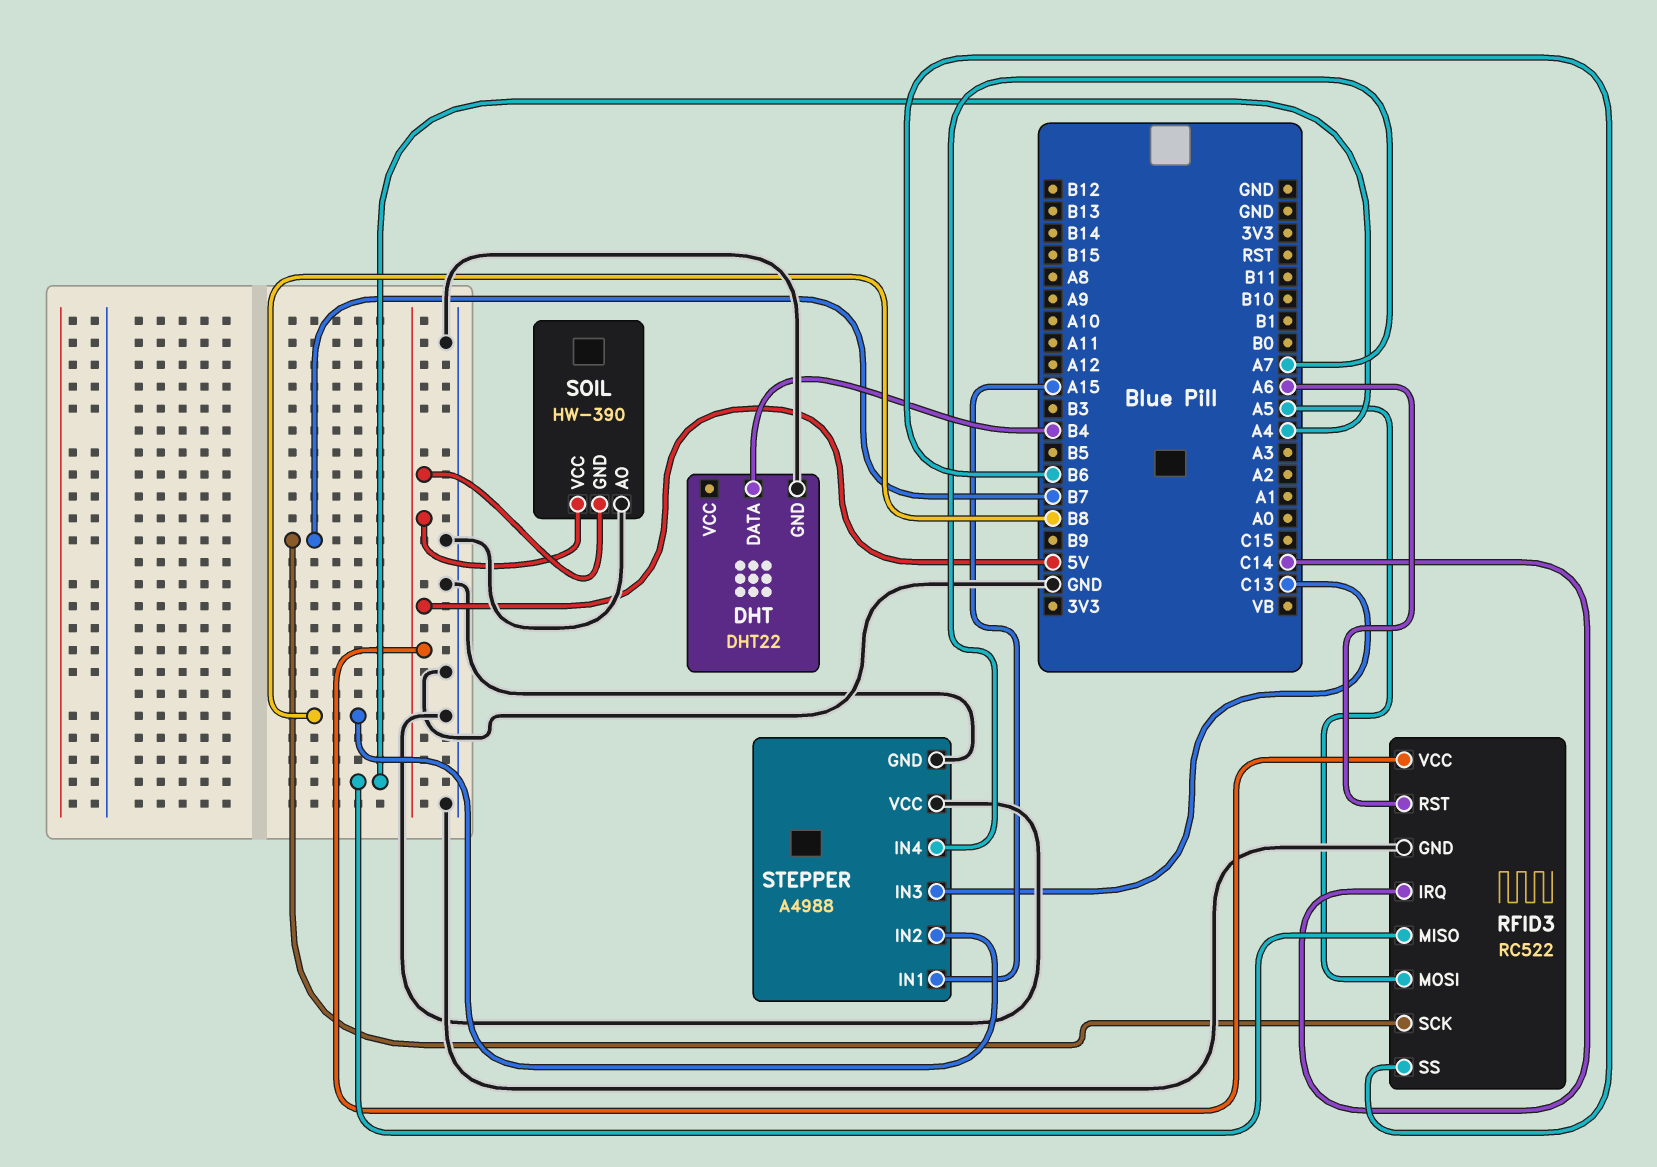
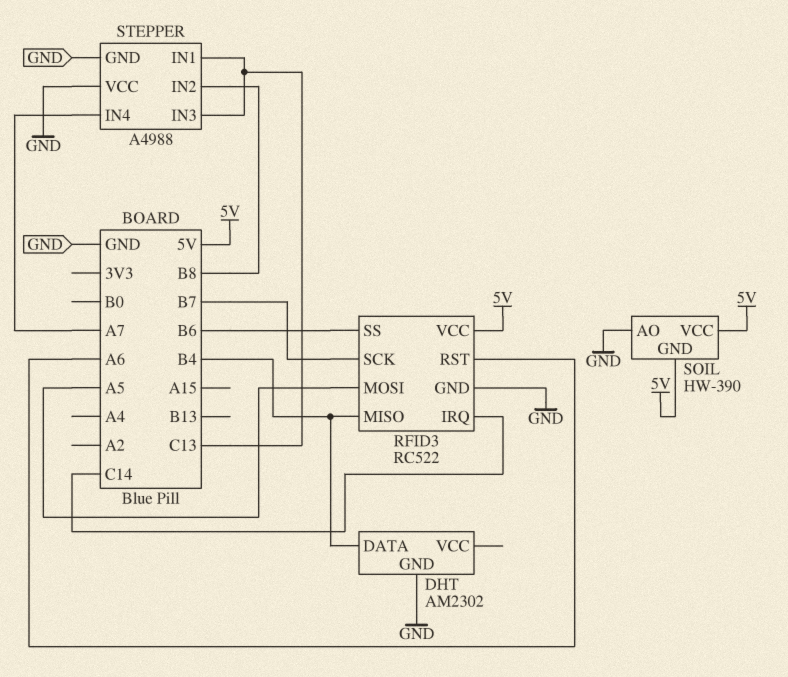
DHT: DHT22 -> AM2302
RFID3 pin MISO: A4 -> B4
STEPPER pin IN1: A15 -> C13

